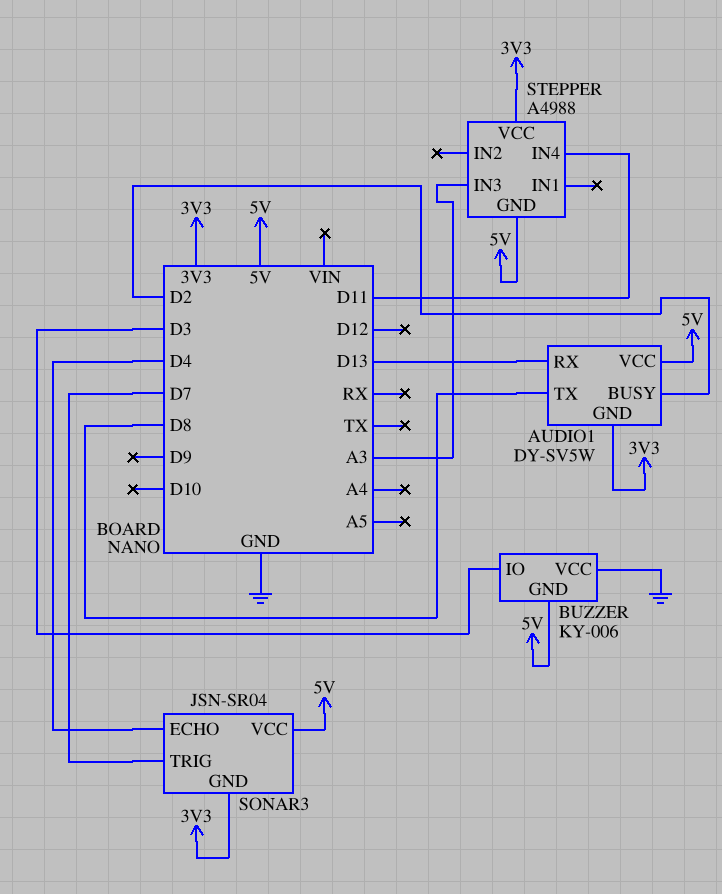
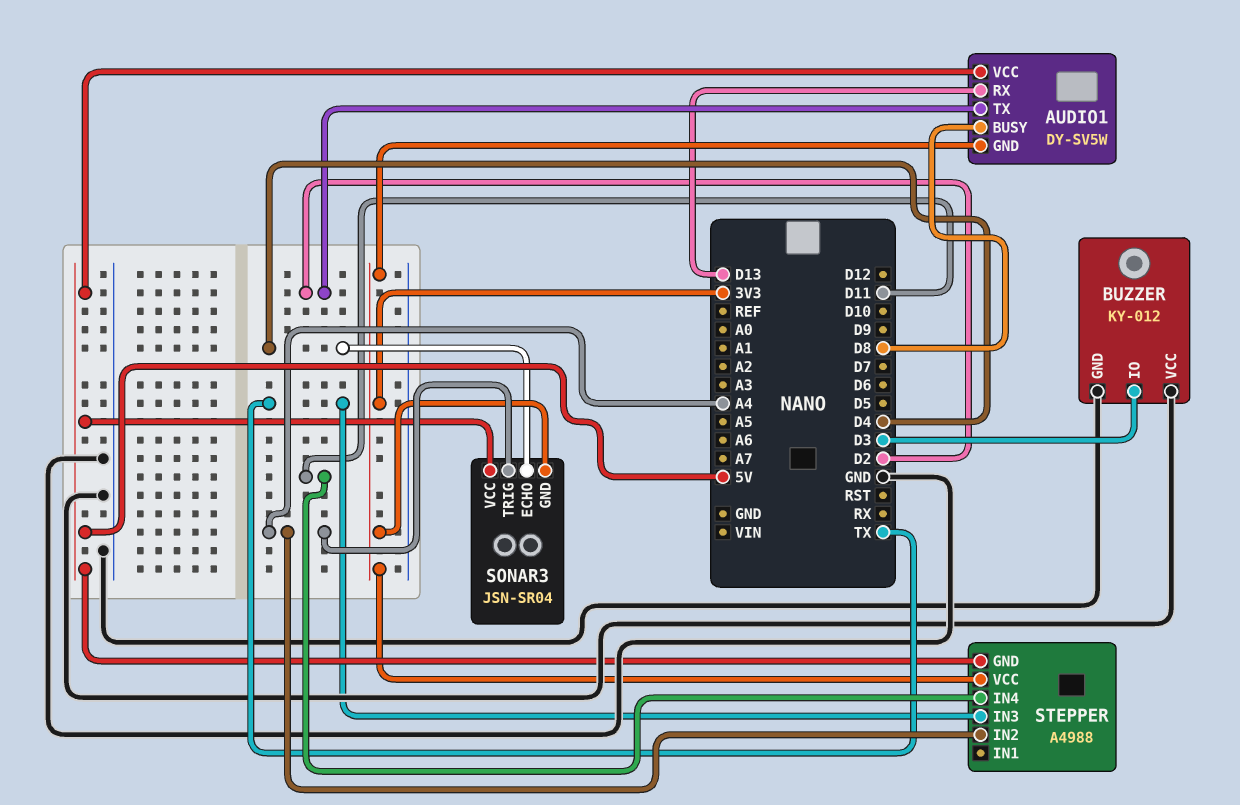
AUDIO1 pin BUSY: D2 -> D8
AUDIO1 pin TX: D8 -> D2
BUZZER: KY-006 -> KY-012
BUZZER pin GND: 5V -> GND
SONAR3 pin TRIG: D7 -> A4
STEPPER pin IN2: none -> A4
STEPPER pin IN3: A3 -> TX

